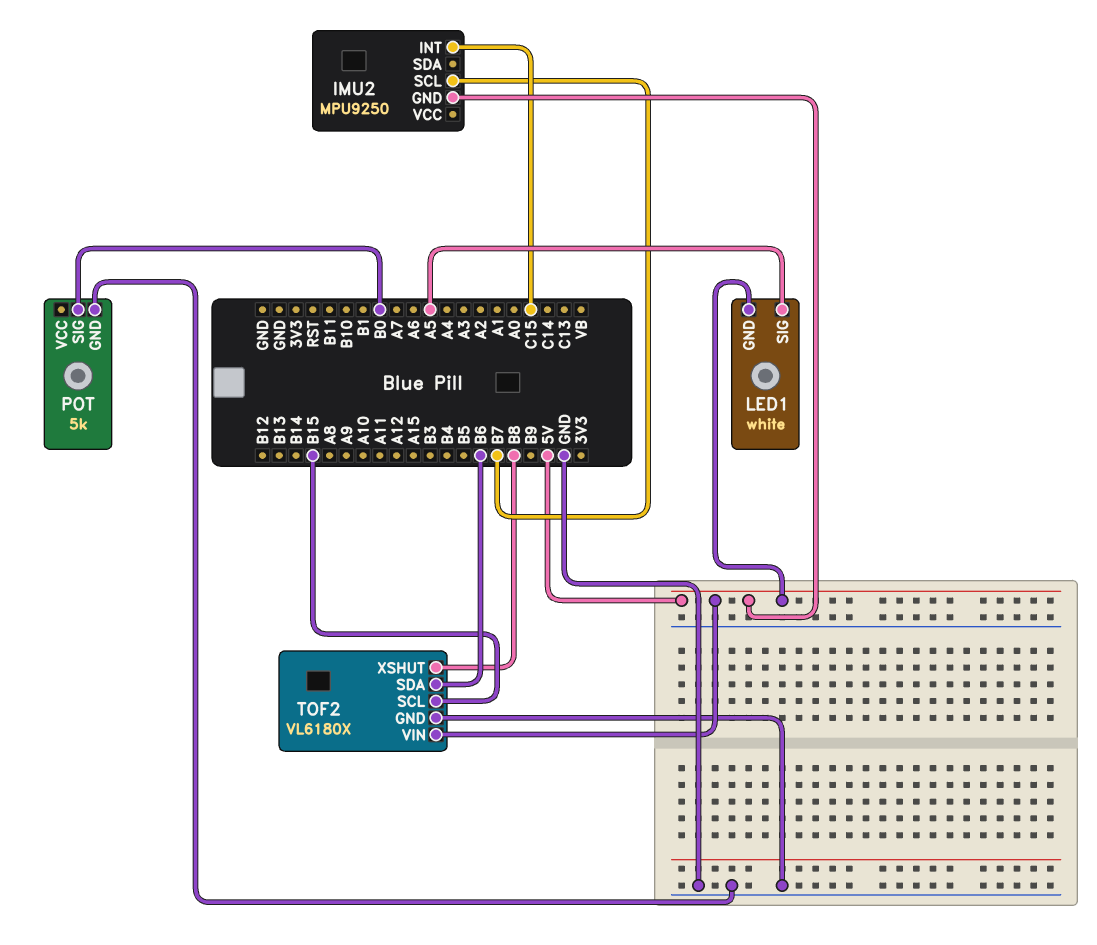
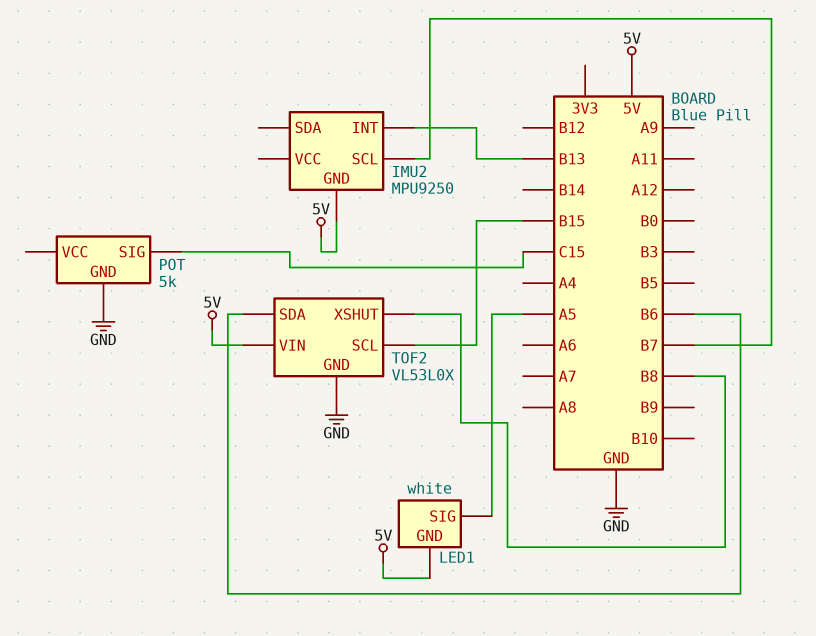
IMU2 pin INT: C15 -> B13
POT pin SIG: B0 -> C15
TOF2: VL6180X -> VL53L0X

